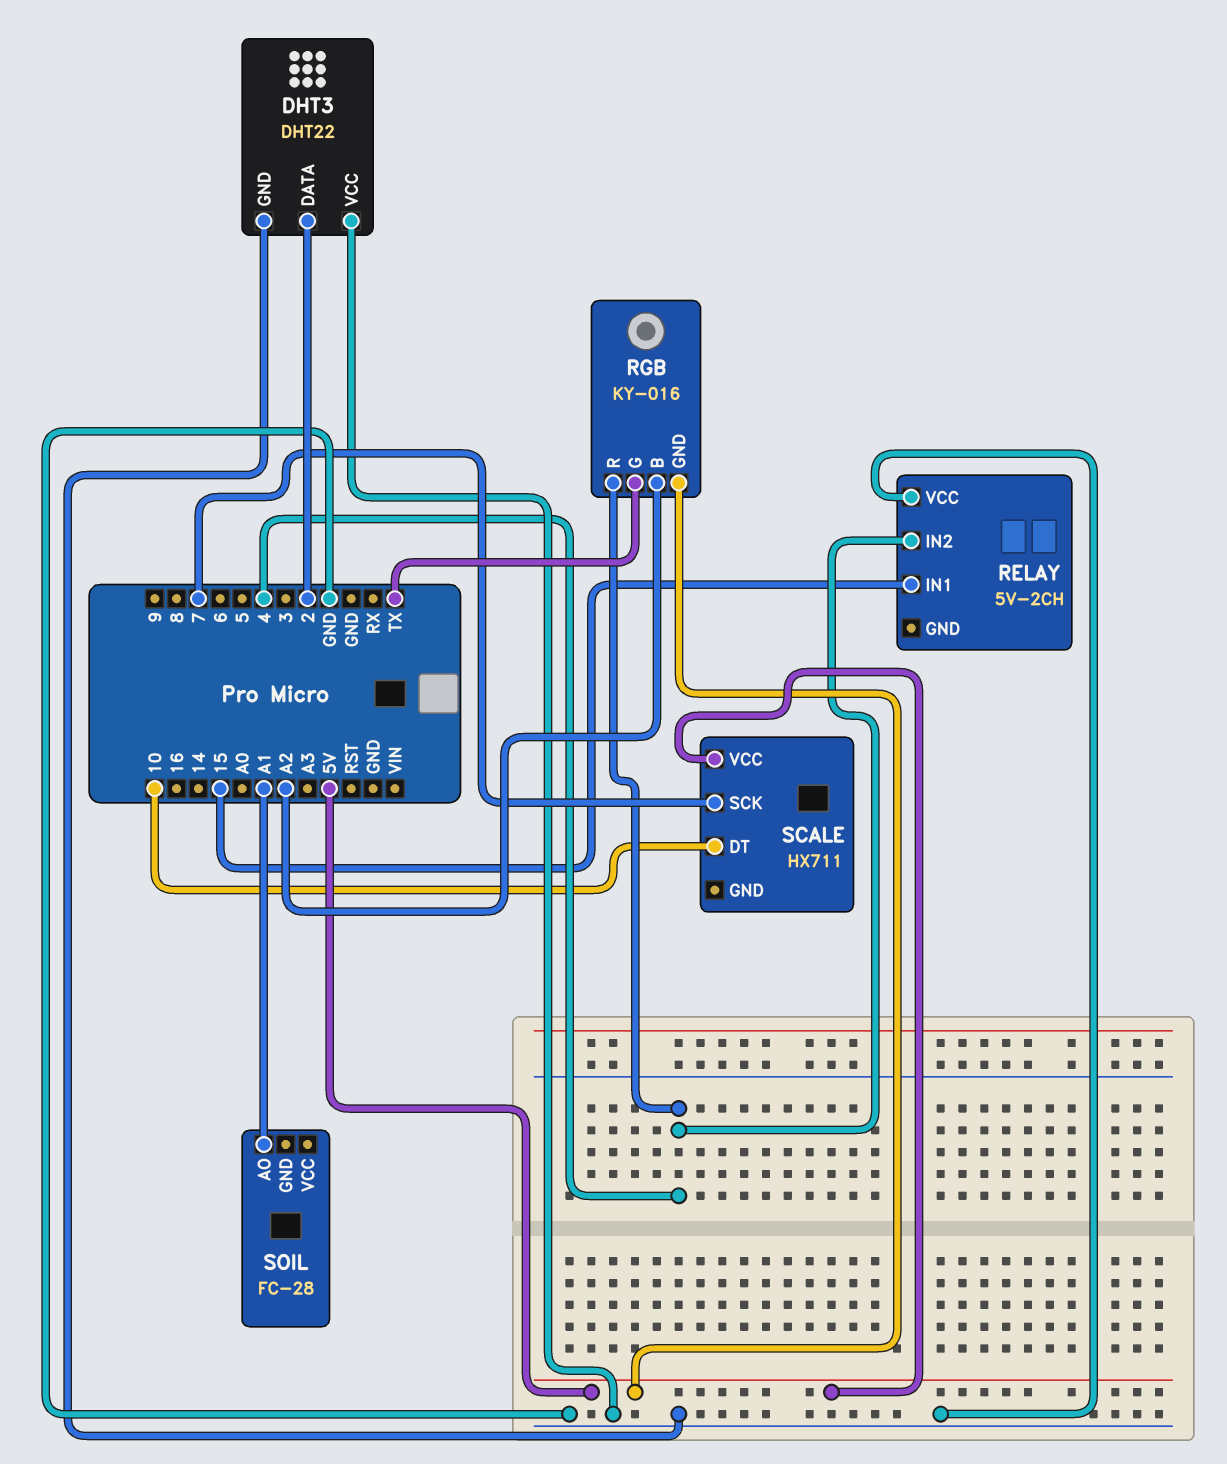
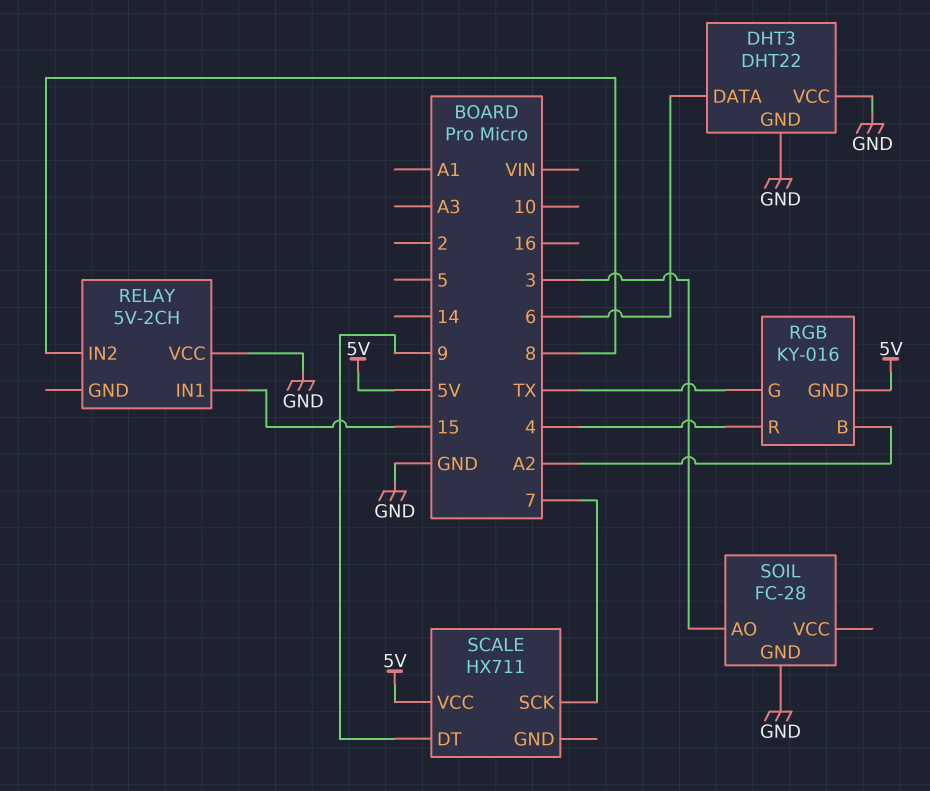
DHT3 pin DATA: 2 -> 6
RELAY pin IN2: 4 -> 8
SCALE pin DT: 10 -> 9
SOIL pin AO: A1 -> 3
SOIL pin GND: none -> GND

